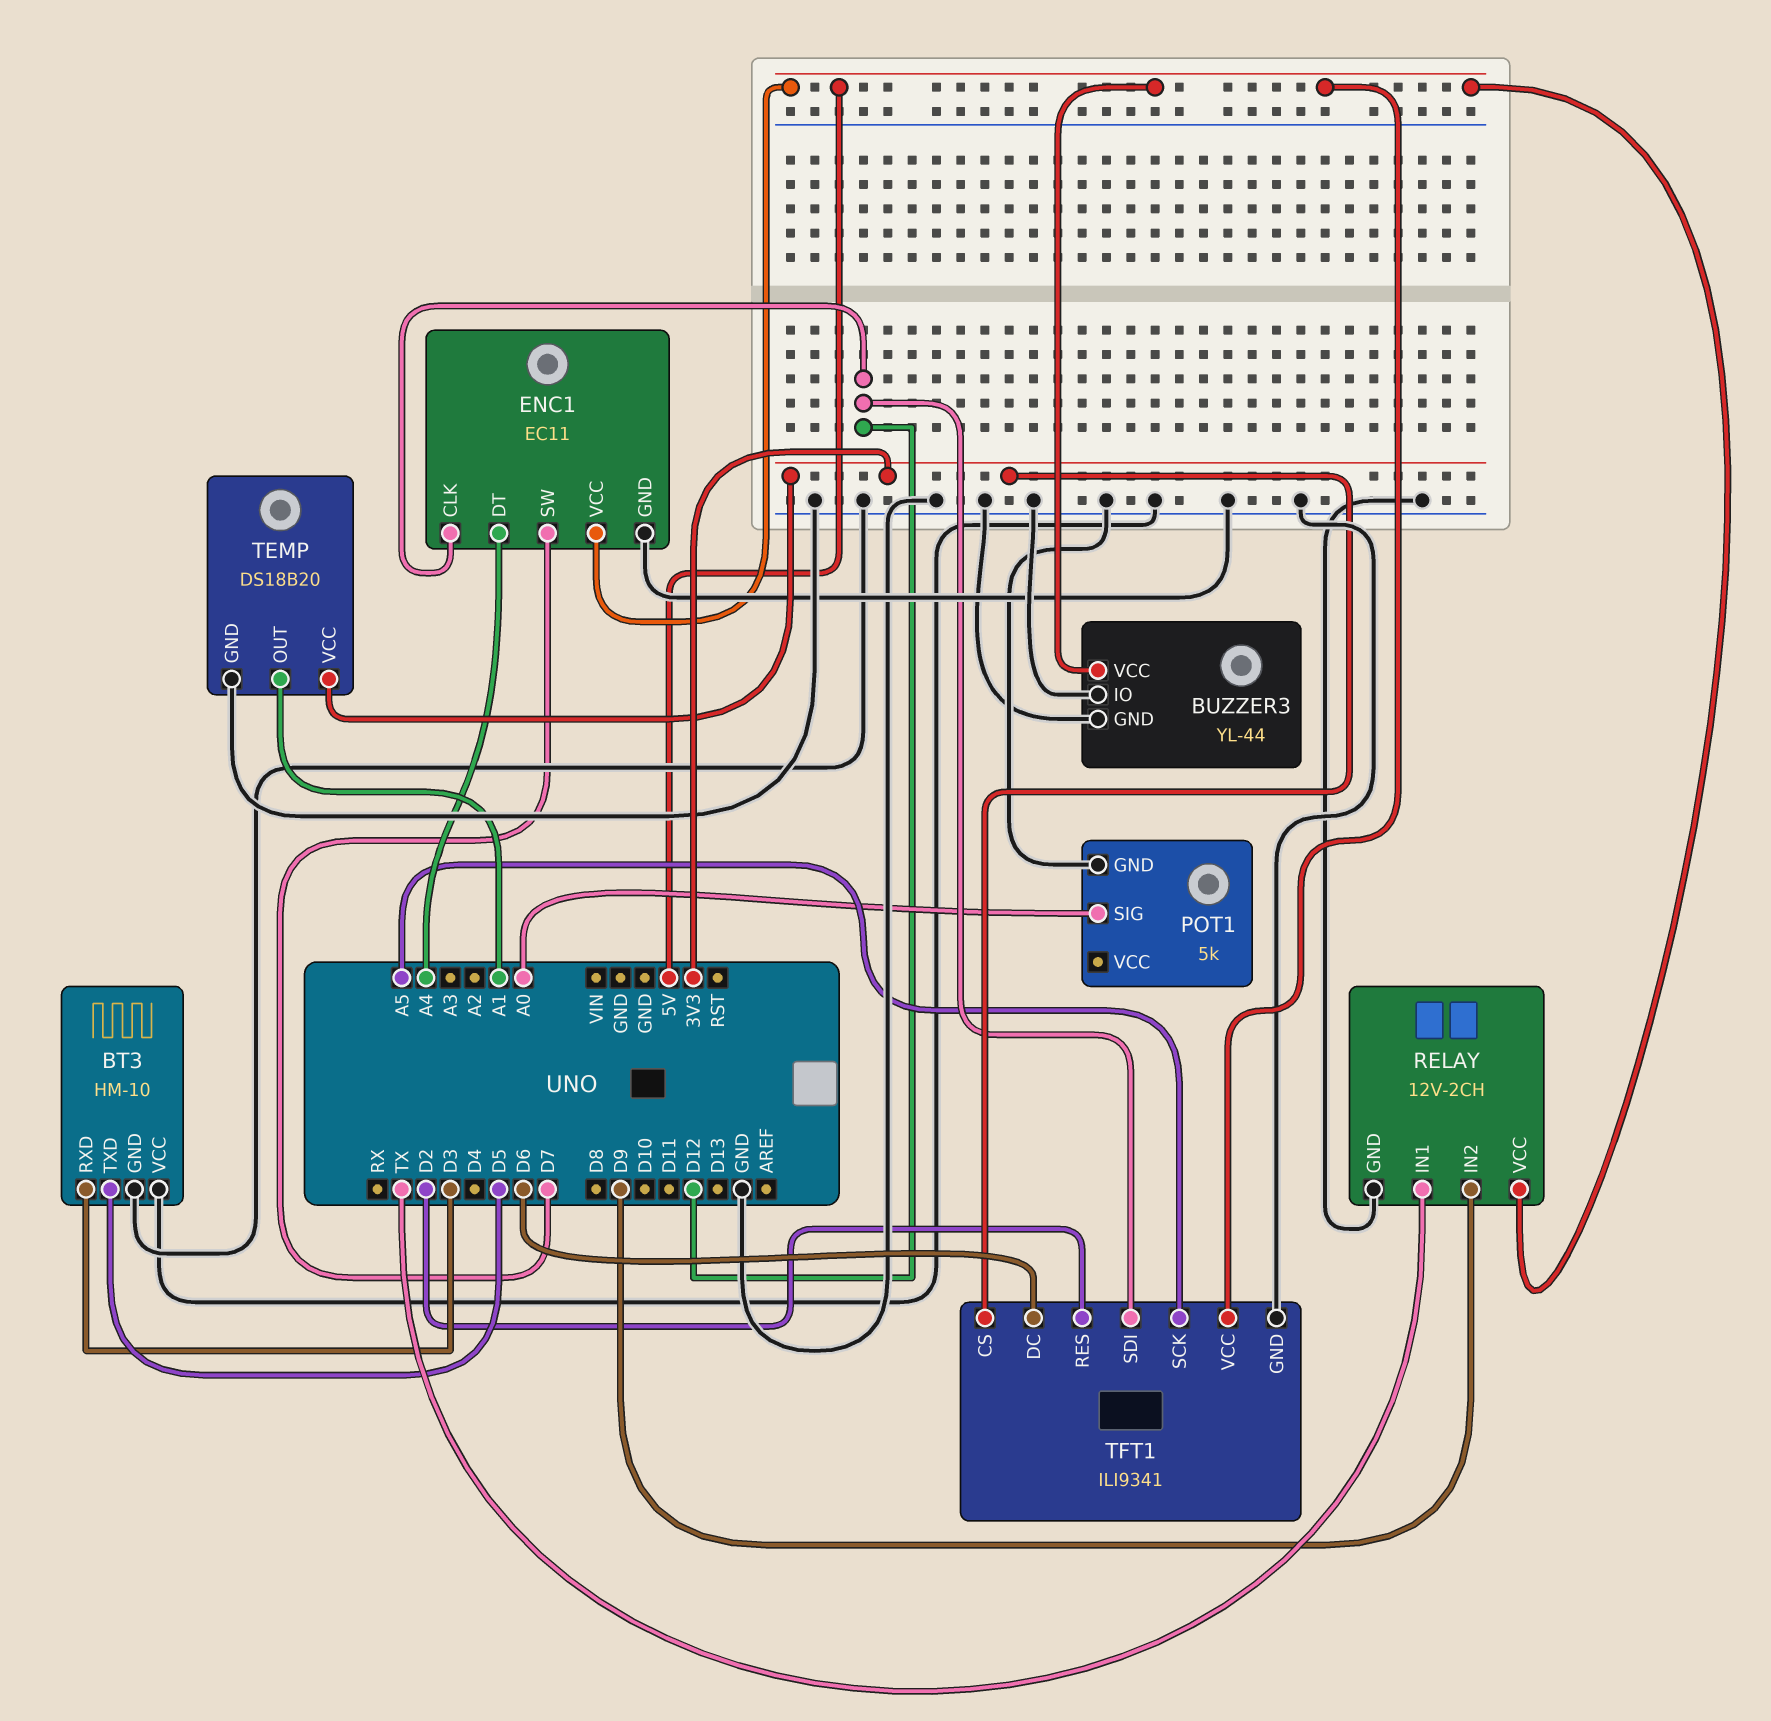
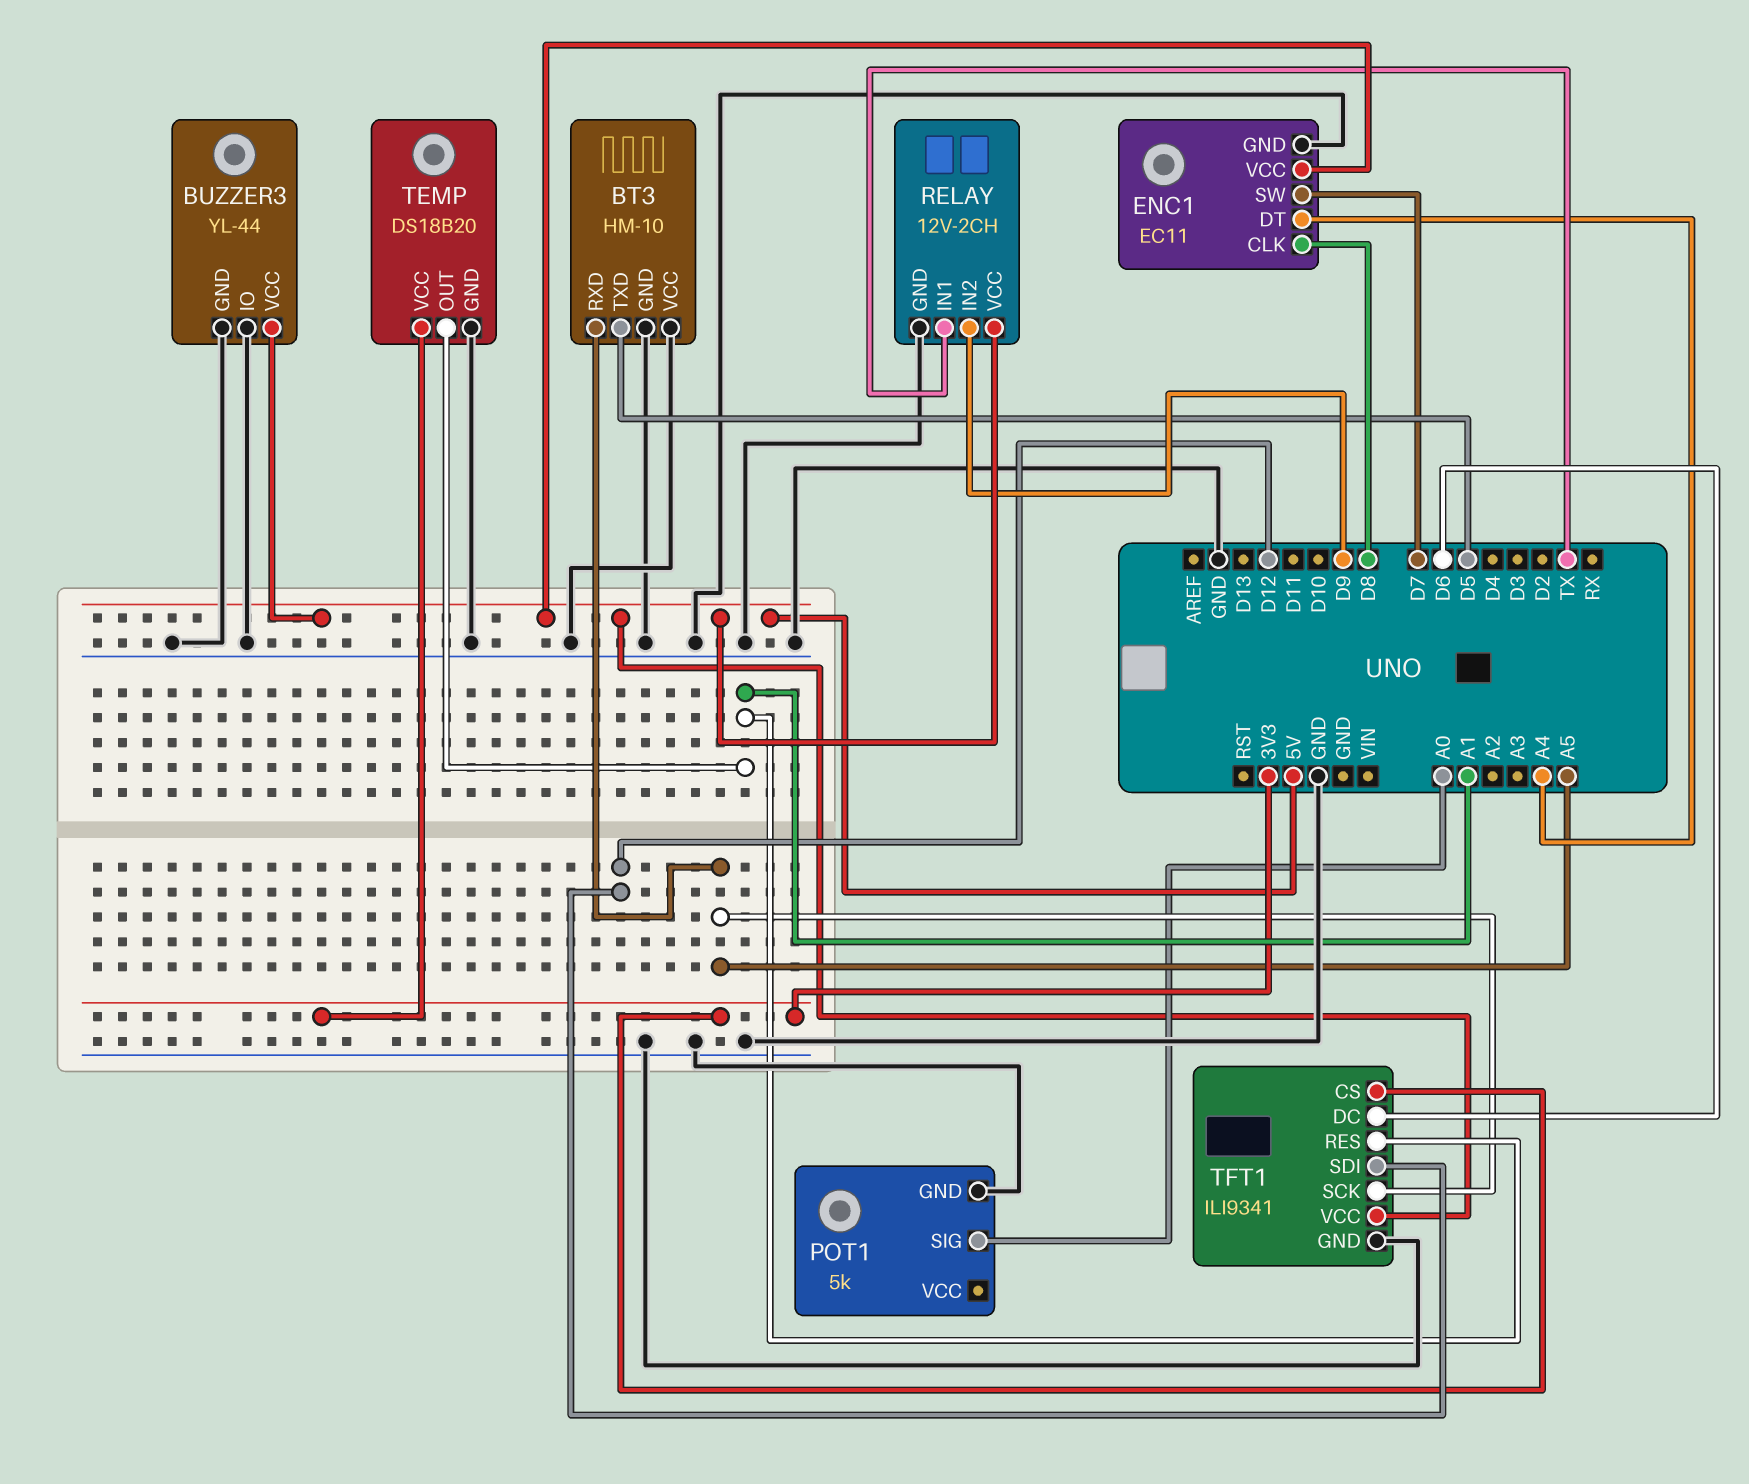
BT3 pin RXD: D3 -> A5
ENC1 pin CLK: D12 -> D8
TFT1 pin RES: D2 -> A1

